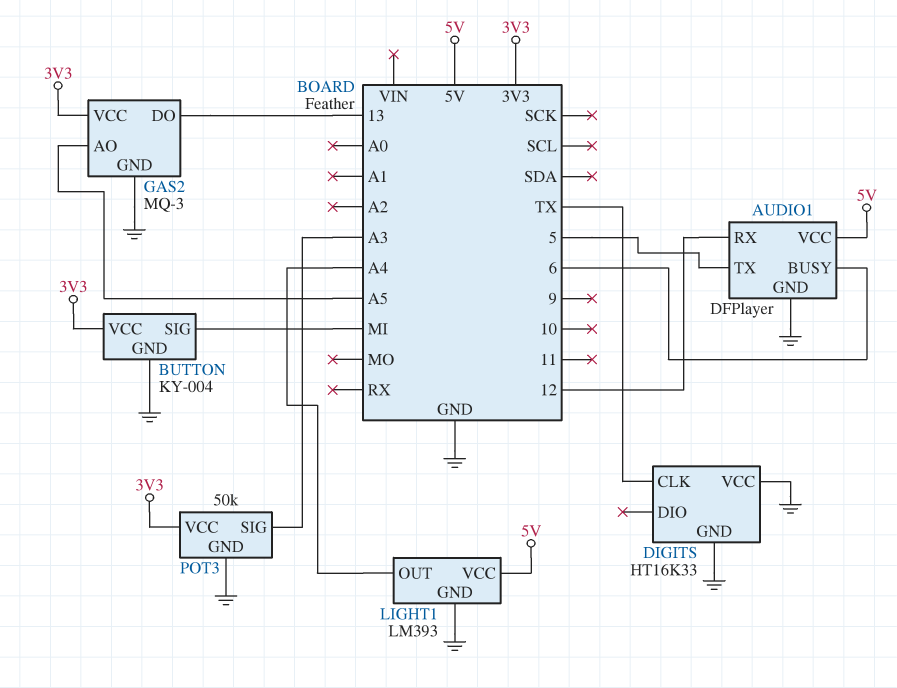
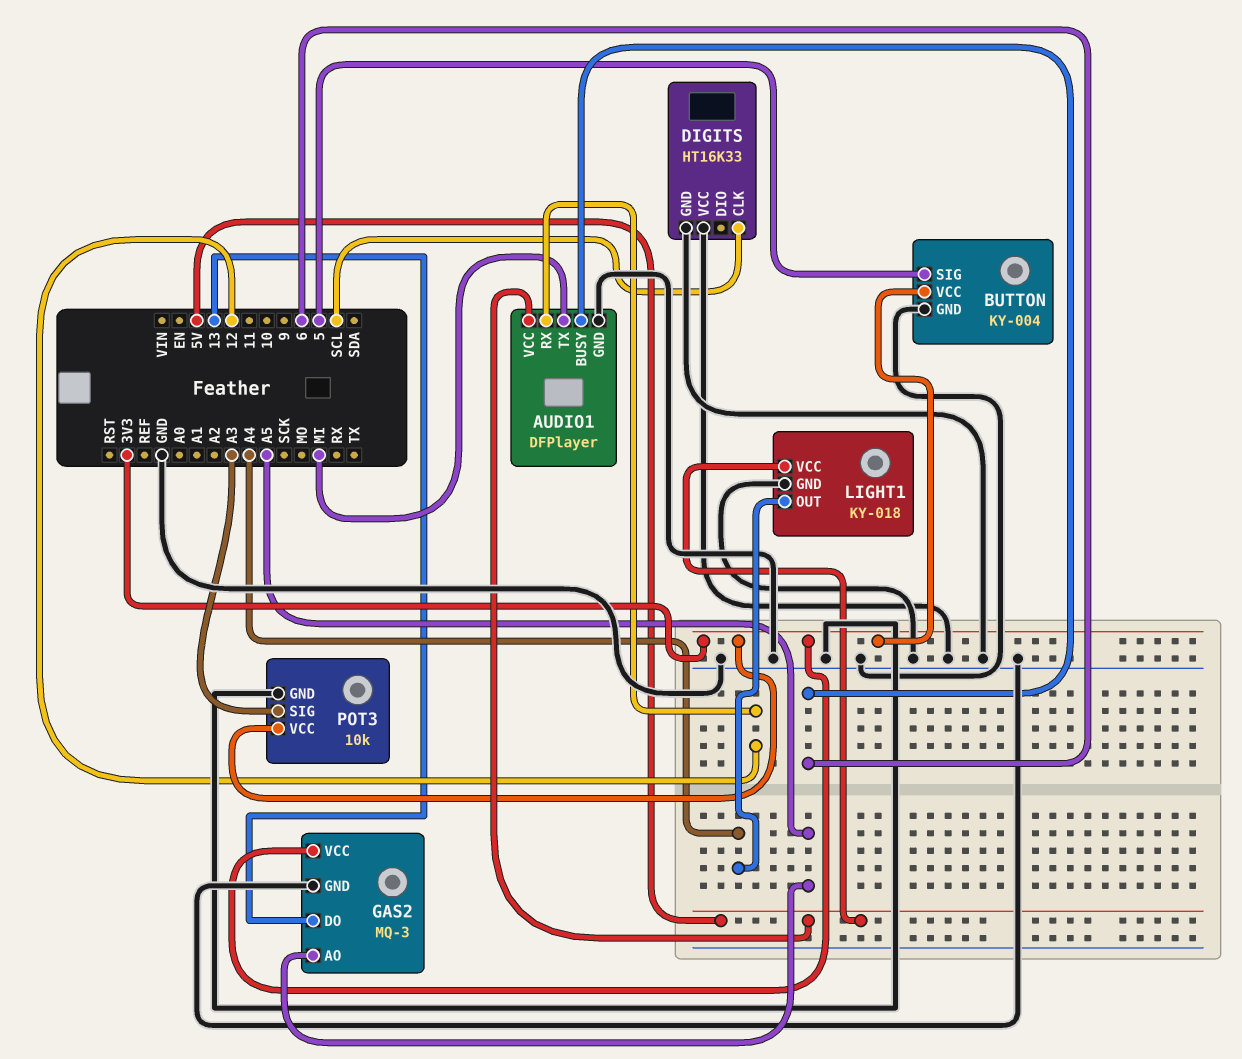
AUDIO1 pin TX: 5 -> MI
BUTTON pin SIG: MI -> 5
DIGITS pin CLK: TX -> SCL
LIGHT1: LM393 -> KY-018
POT3: 50k -> 10k

